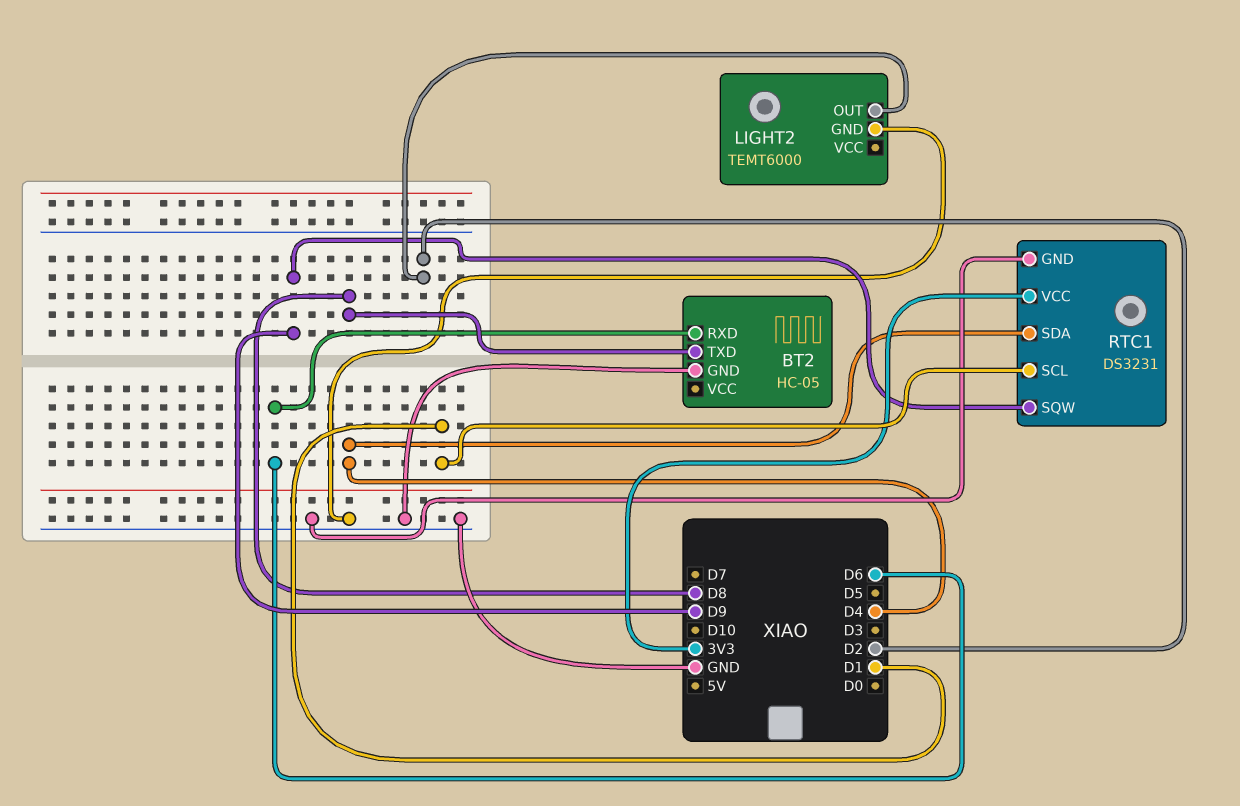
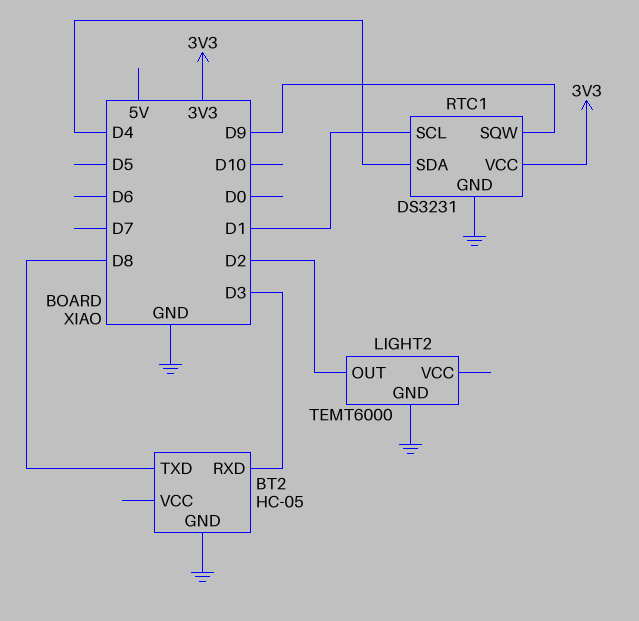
BT2 pin RXD: D6 -> D3

